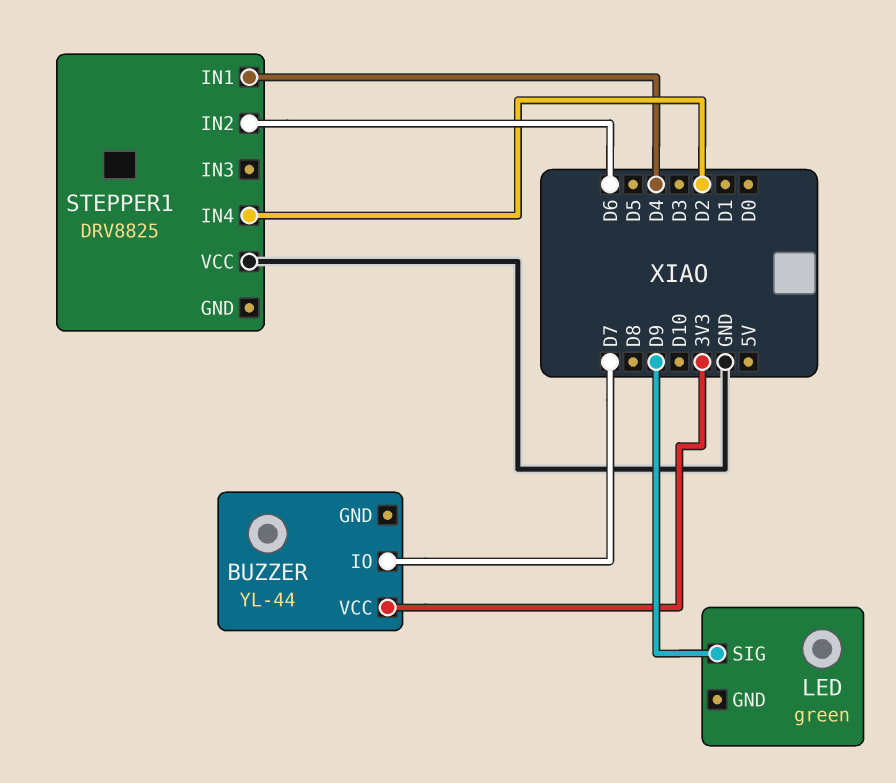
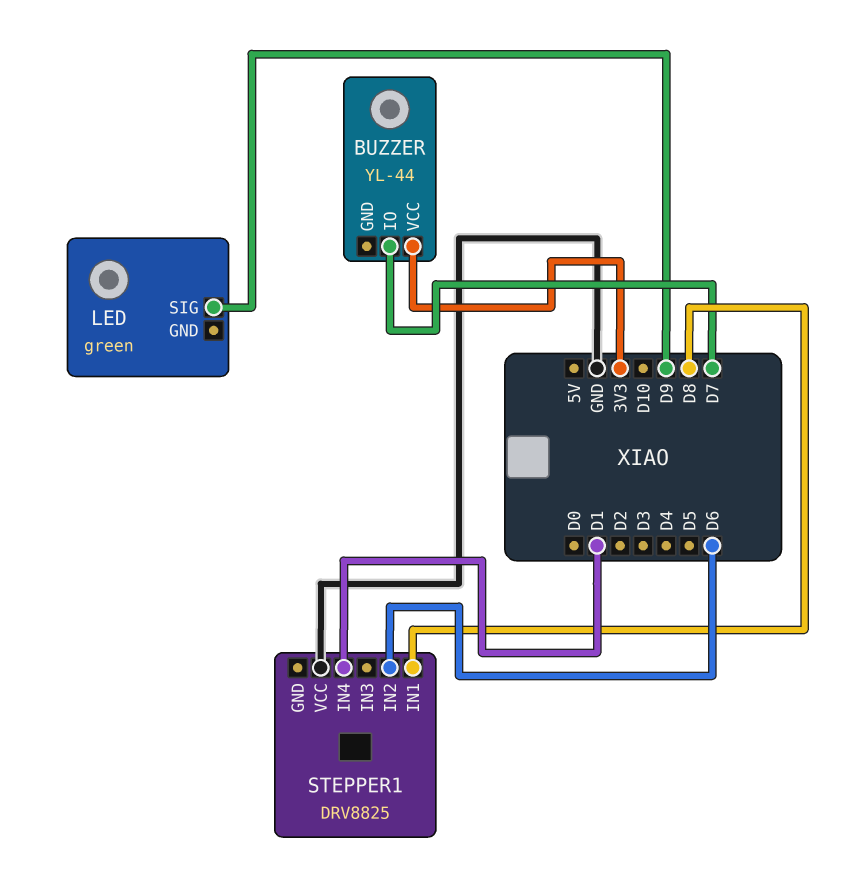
STEPPER1 pin IN1: D4 -> D8
STEPPER1 pin IN4: D2 -> D1

